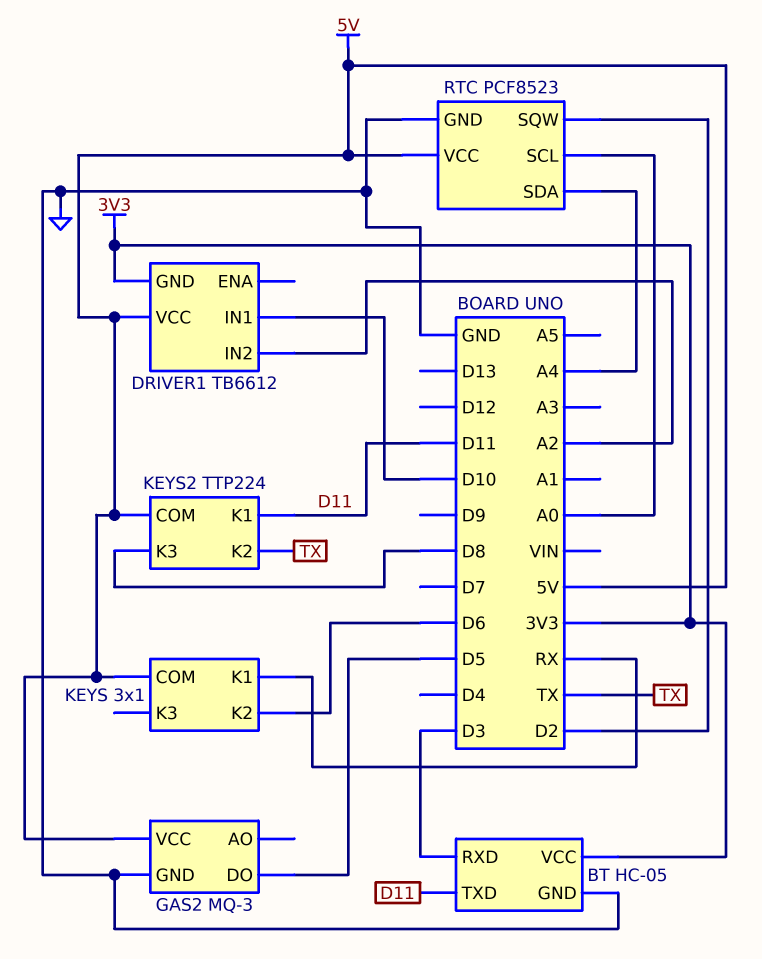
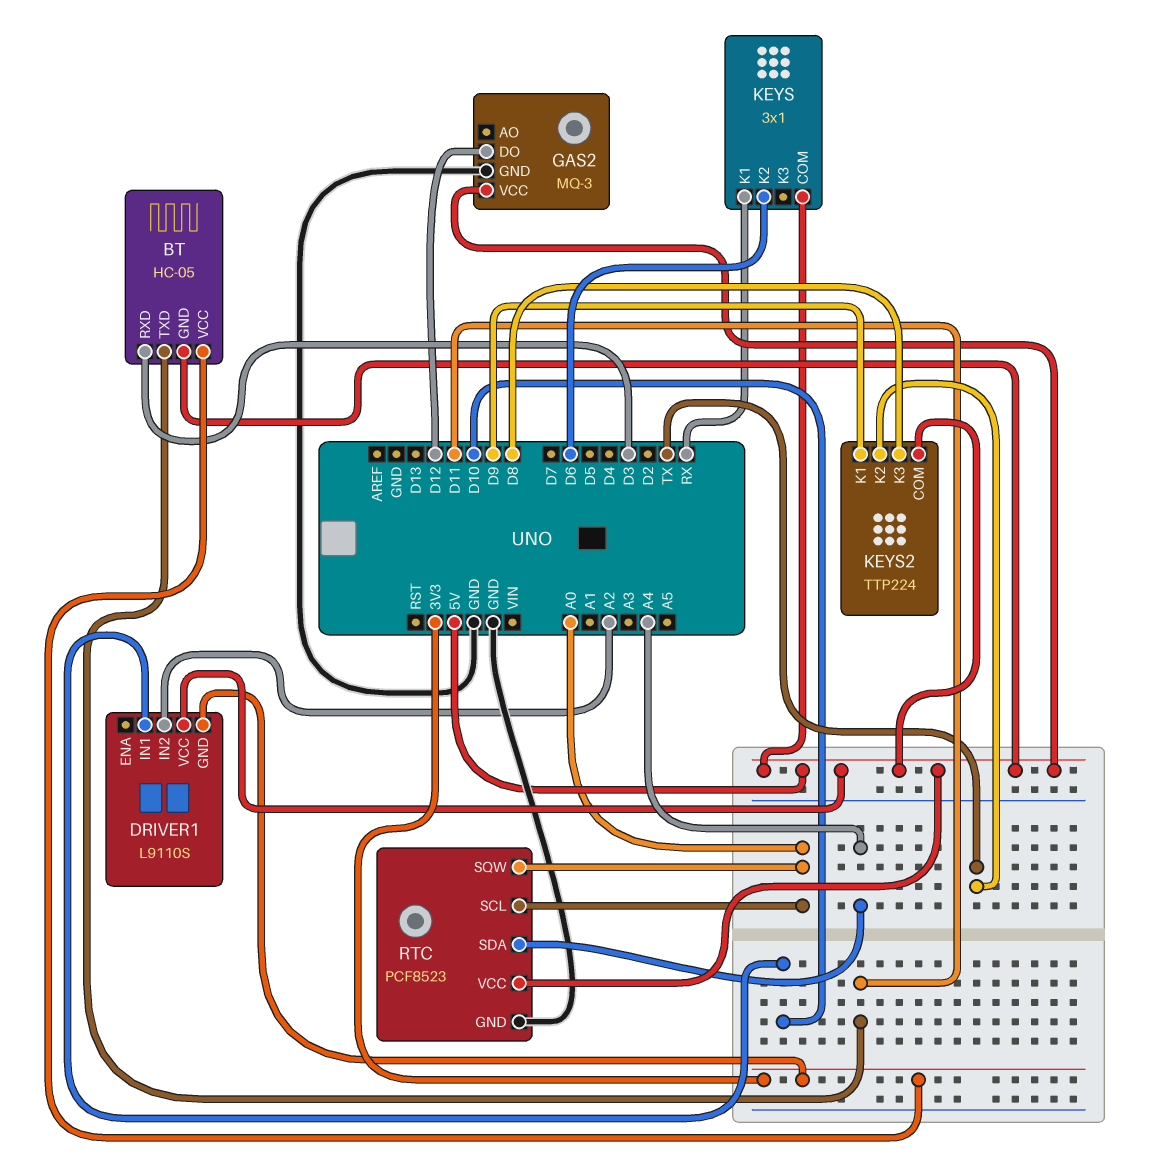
BT pin GND: GND -> 5V
DRIVER1: TB6612 -> L9110S
GAS2 pin DO: D5 -> D12
KEYS2 pin K1: D11 -> D9
RTC pin SQW: D2 -> A0

